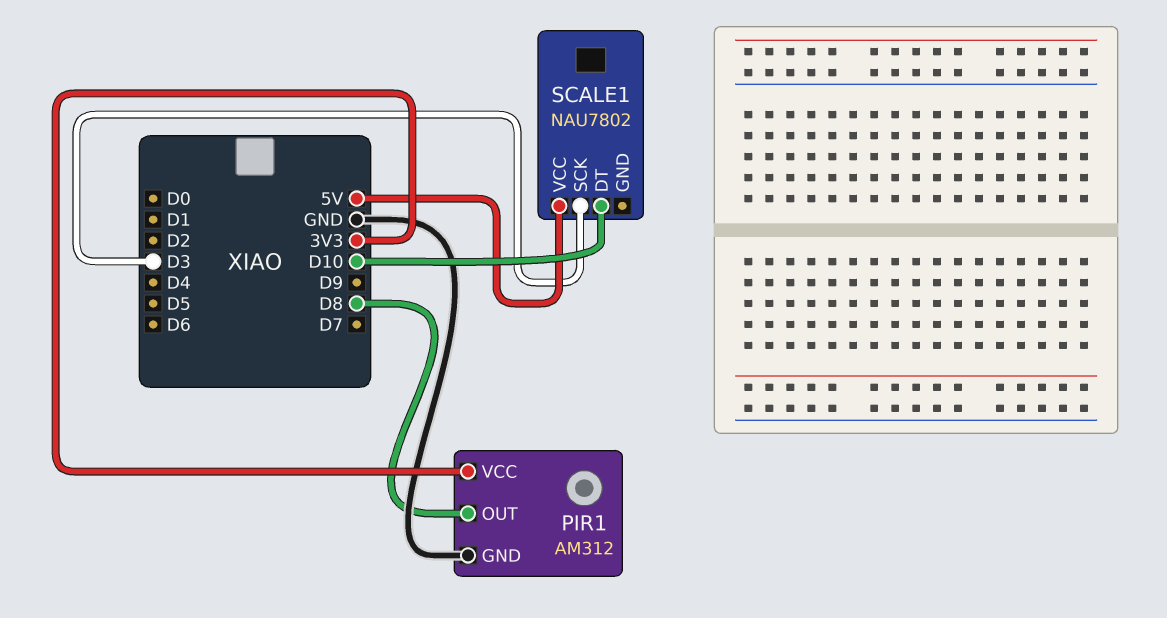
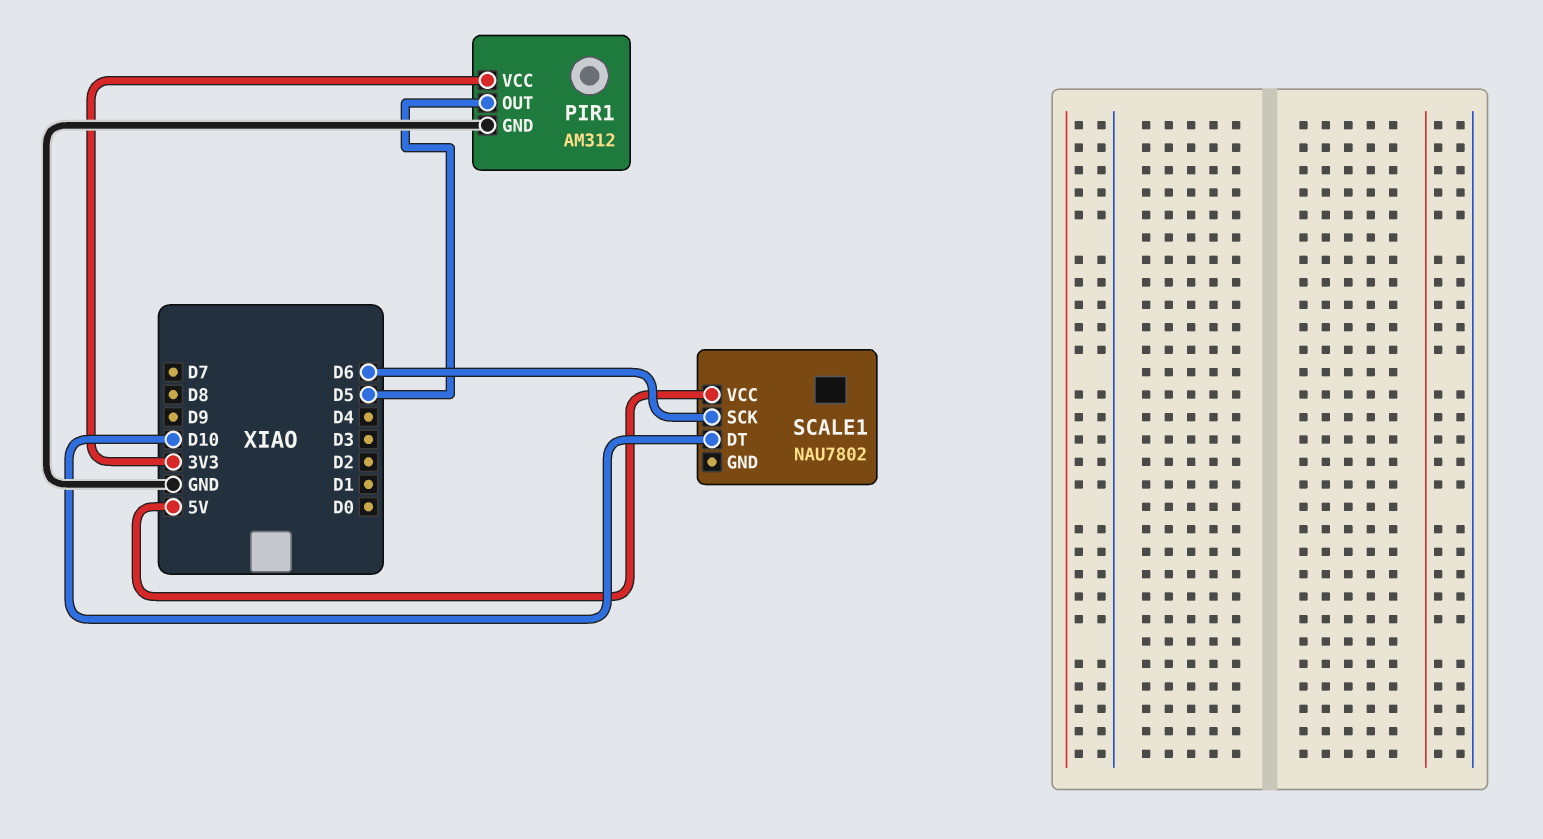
PIR1 pin OUT: D8 -> D5
SCALE1 pin SCK: D3 -> D6

